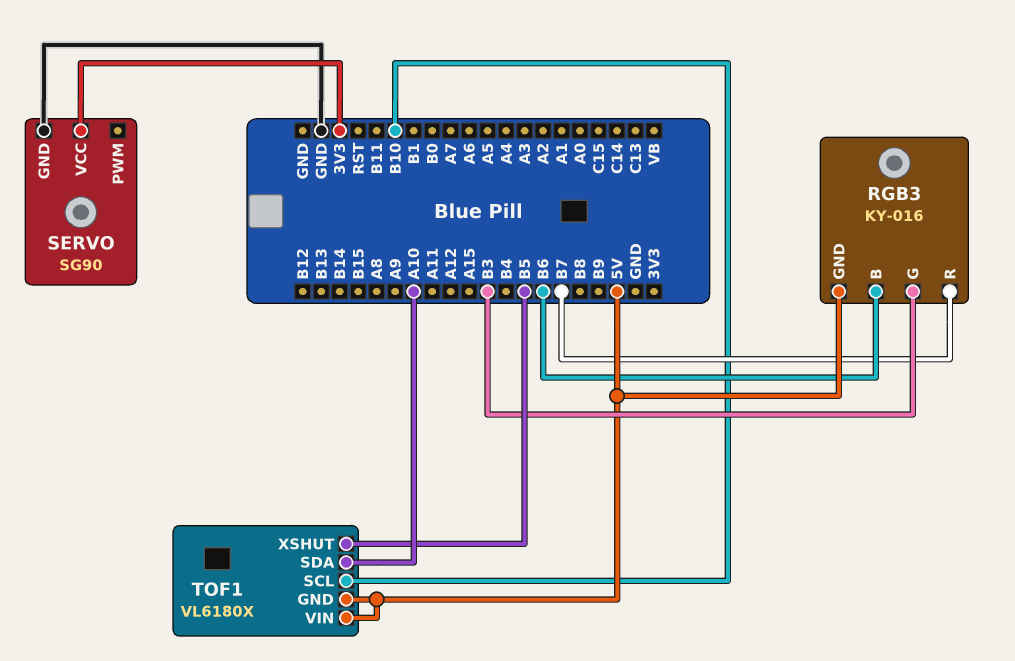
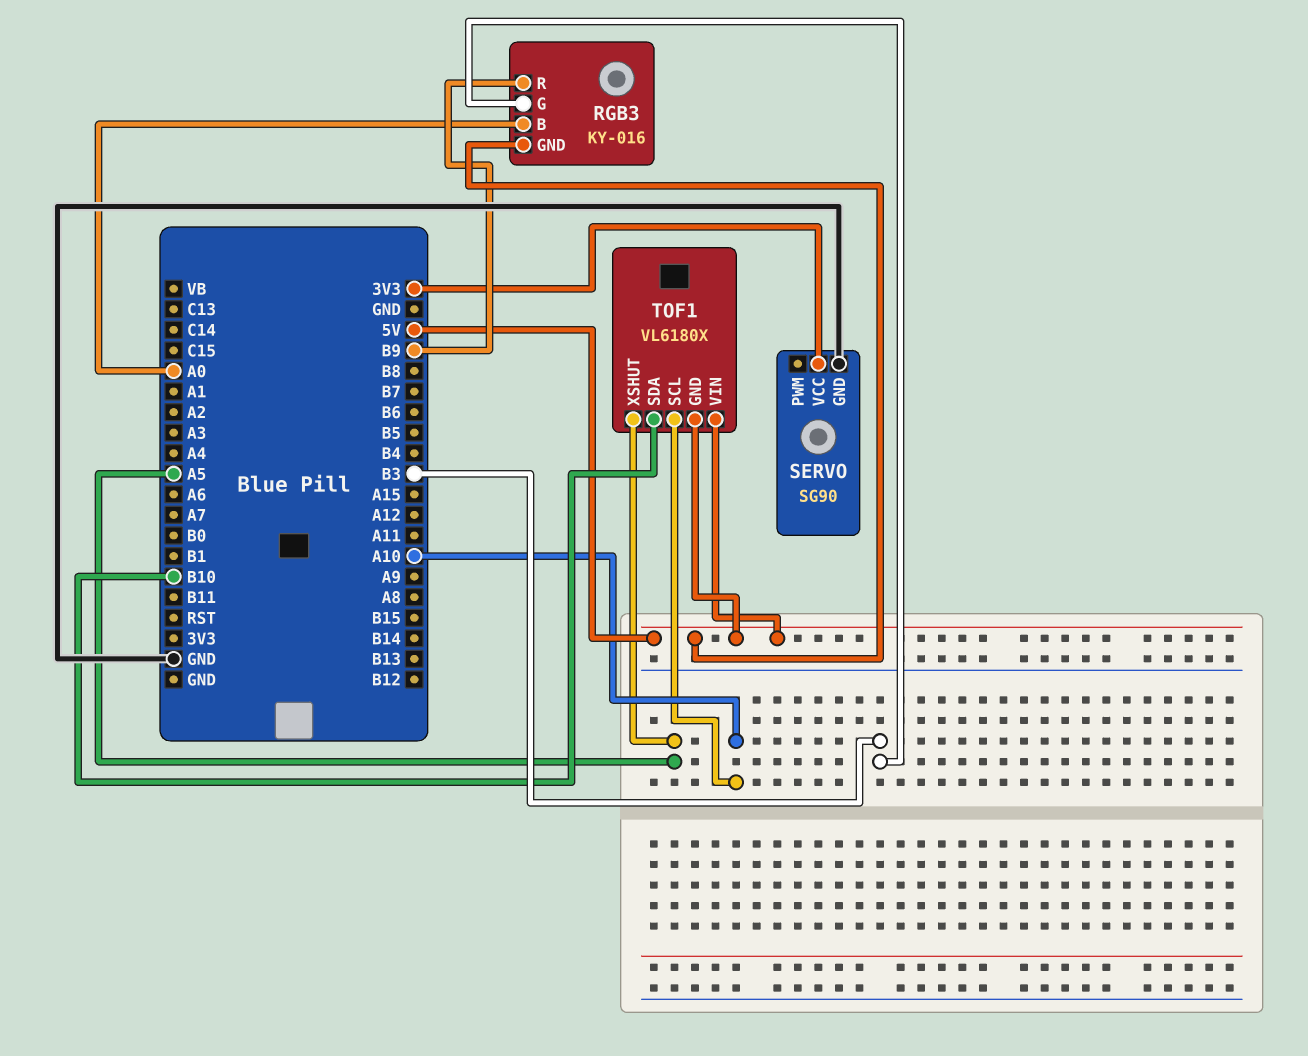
RGB3 pin B: B6 -> A0
RGB3 pin R: B7 -> B9
TOF1 pin SCL: B10 -> A10
TOF1 pin SDA: A10 -> B10
TOF1 pin XSHUT: B5 -> A5

